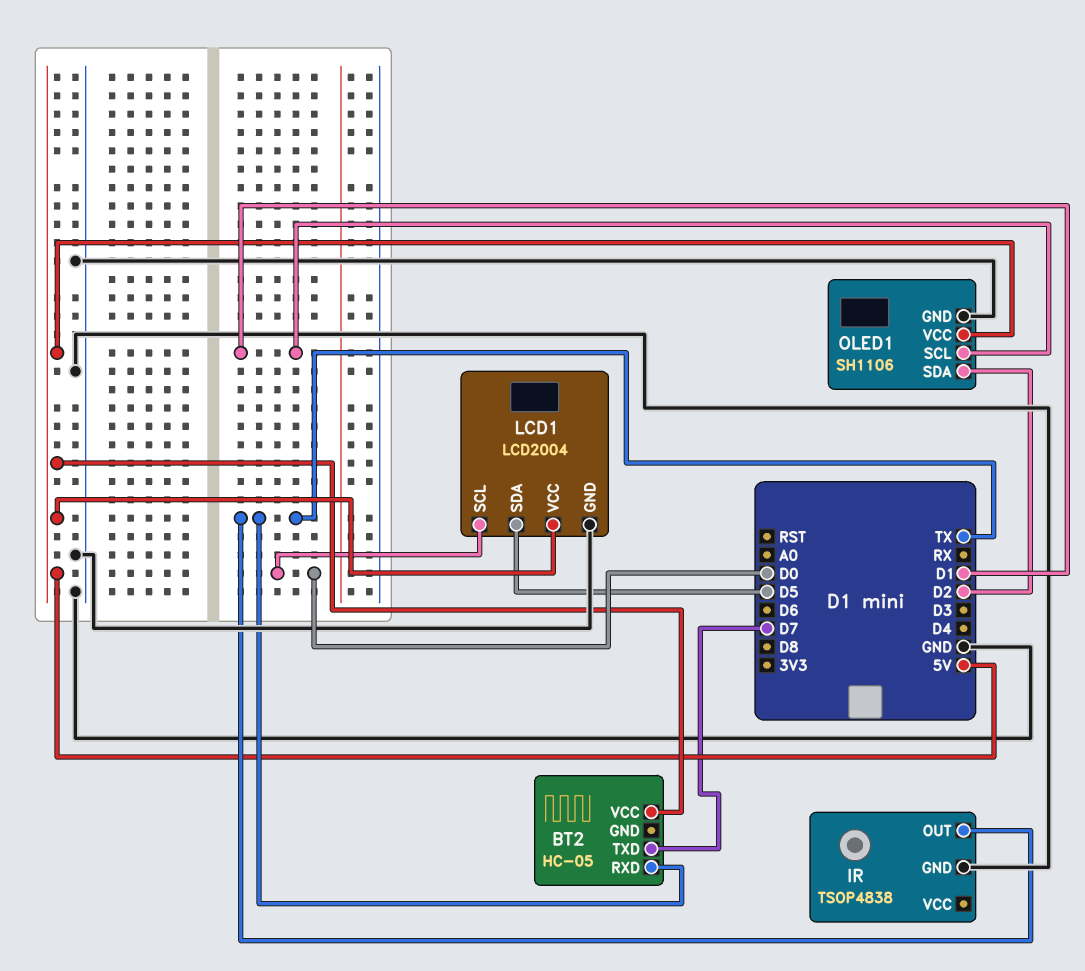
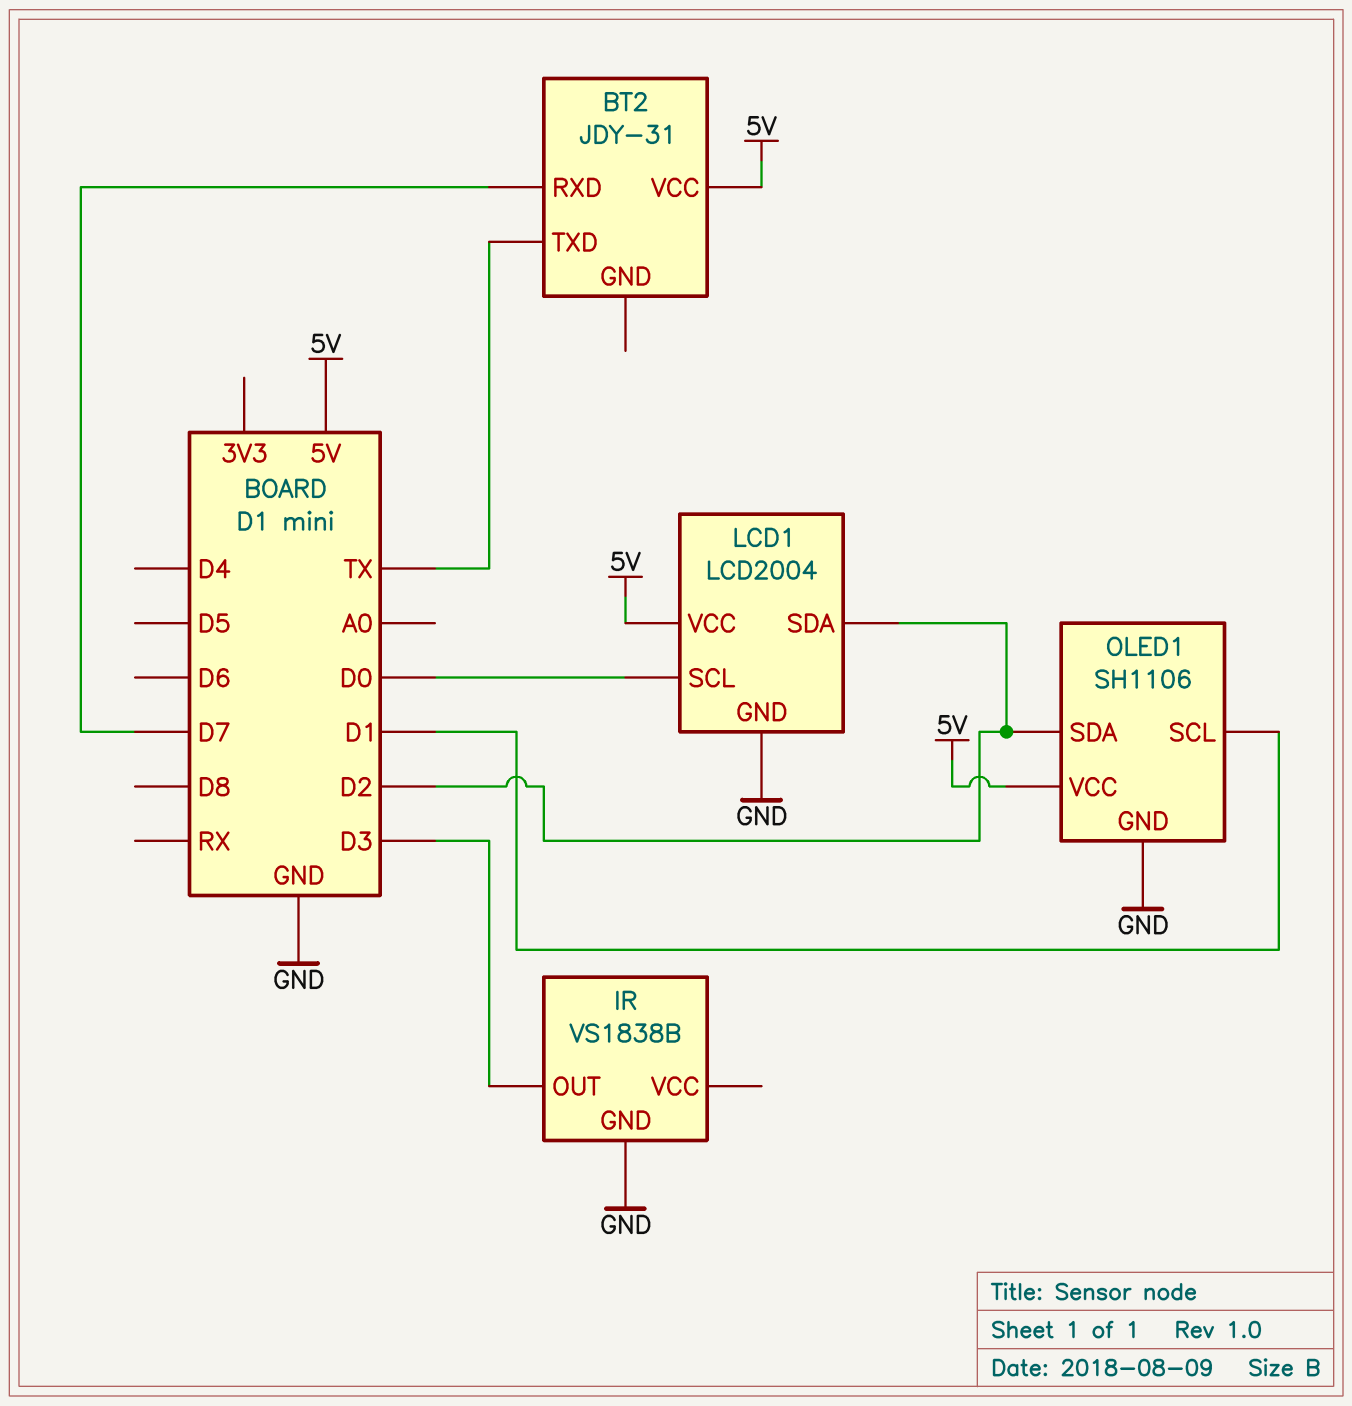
BT2: HC-05 -> JDY-31
BT2 pin RXD: TX -> D7
BT2 pin TXD: D7 -> TX
IR: TSOP4838 -> VS1838B
IR pin OUT: TX -> D3
LCD1 pin SDA: D5 -> D2

